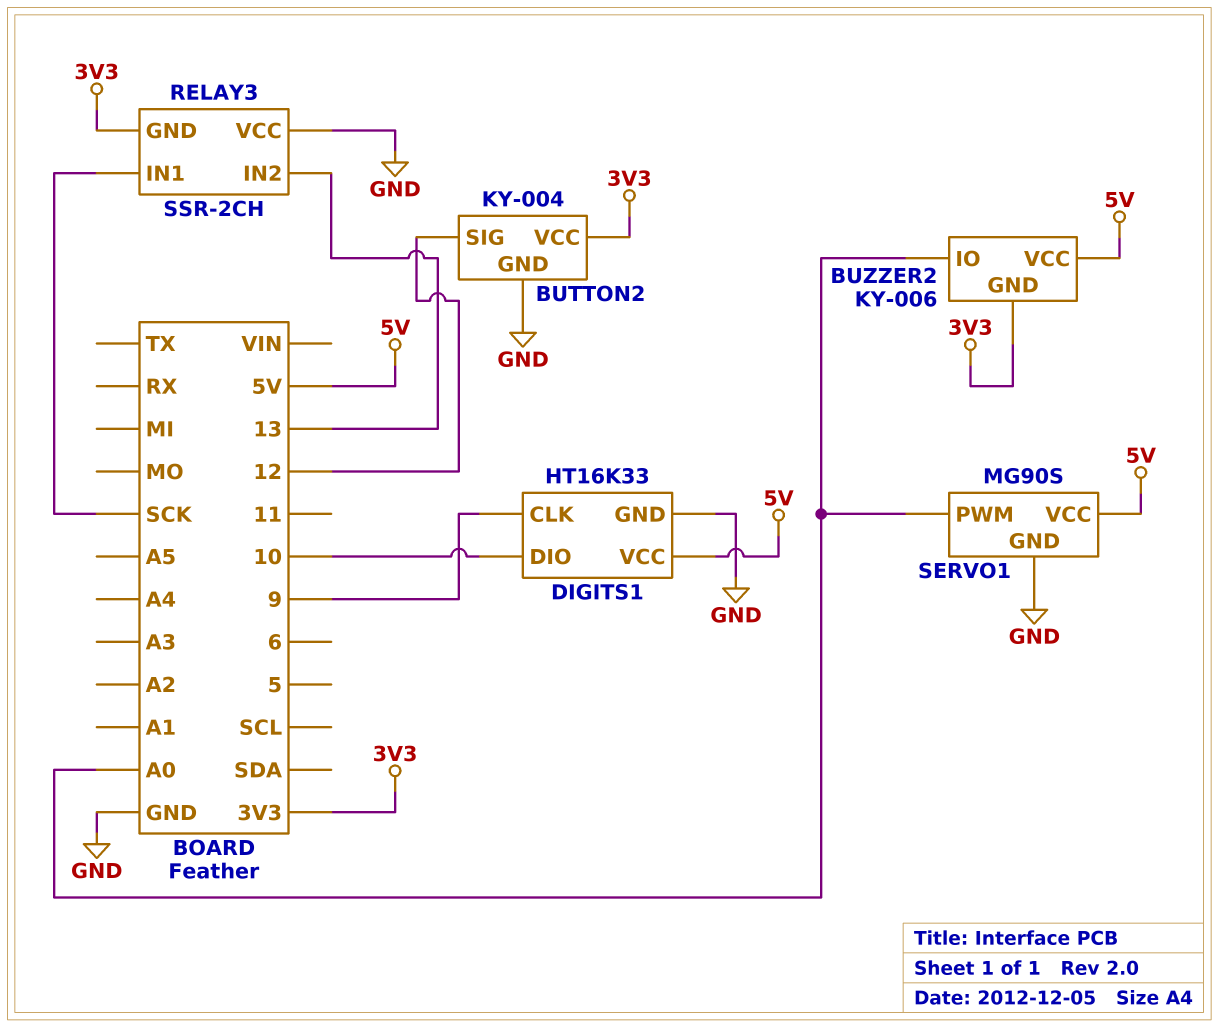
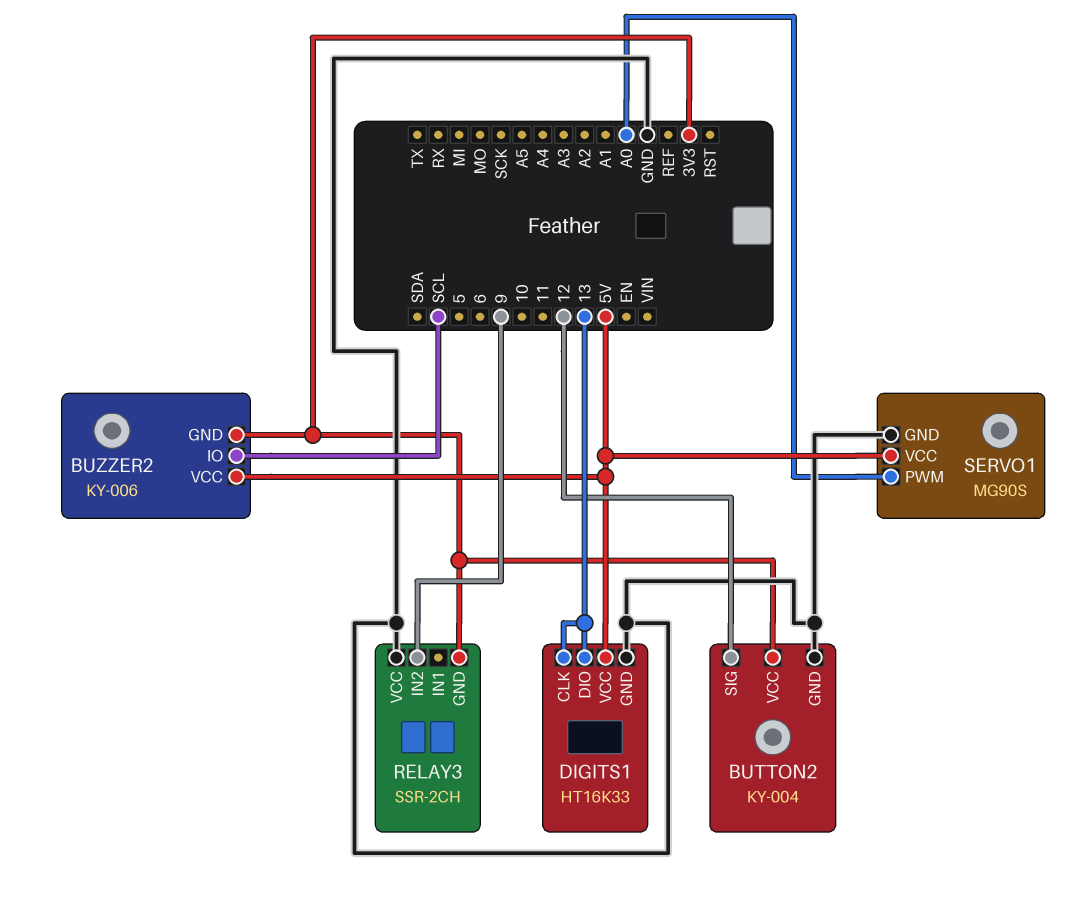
BUZZER2 pin IO: A0 -> SCL
DIGITS1 pin CLK: 9 -> 13
DIGITS1 pin DIO: 10 -> 13
RELAY3 pin IN1: SCK -> none
RELAY3 pin IN2: 13 -> 9

